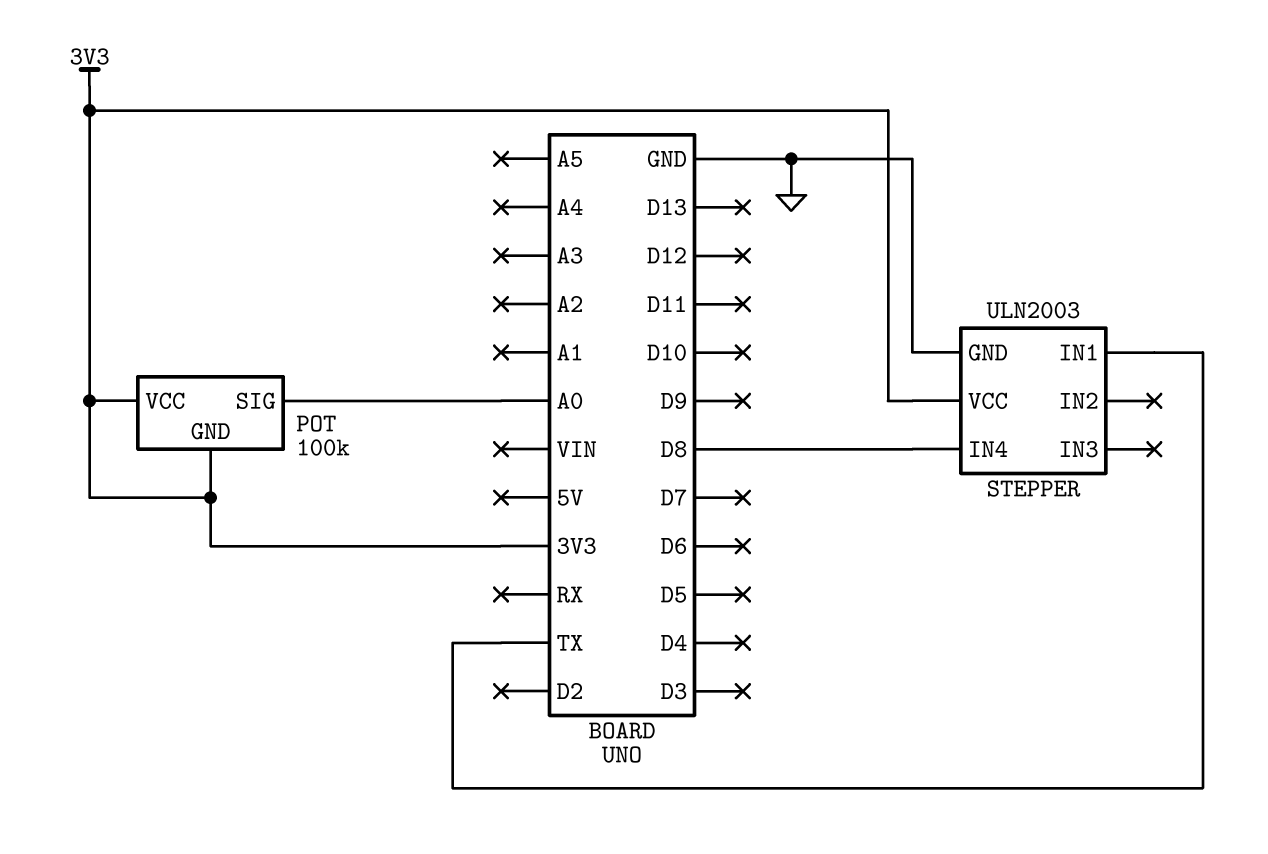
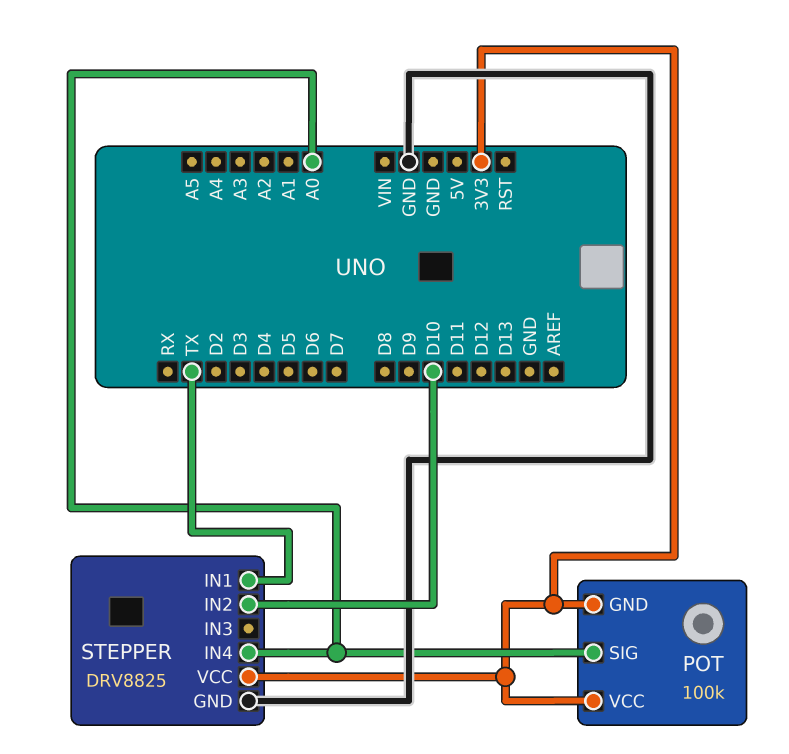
STEPPER: ULN2003 -> DRV8825
STEPPER pin IN2: none -> D10
STEPPER pin IN4: D8 -> A0

